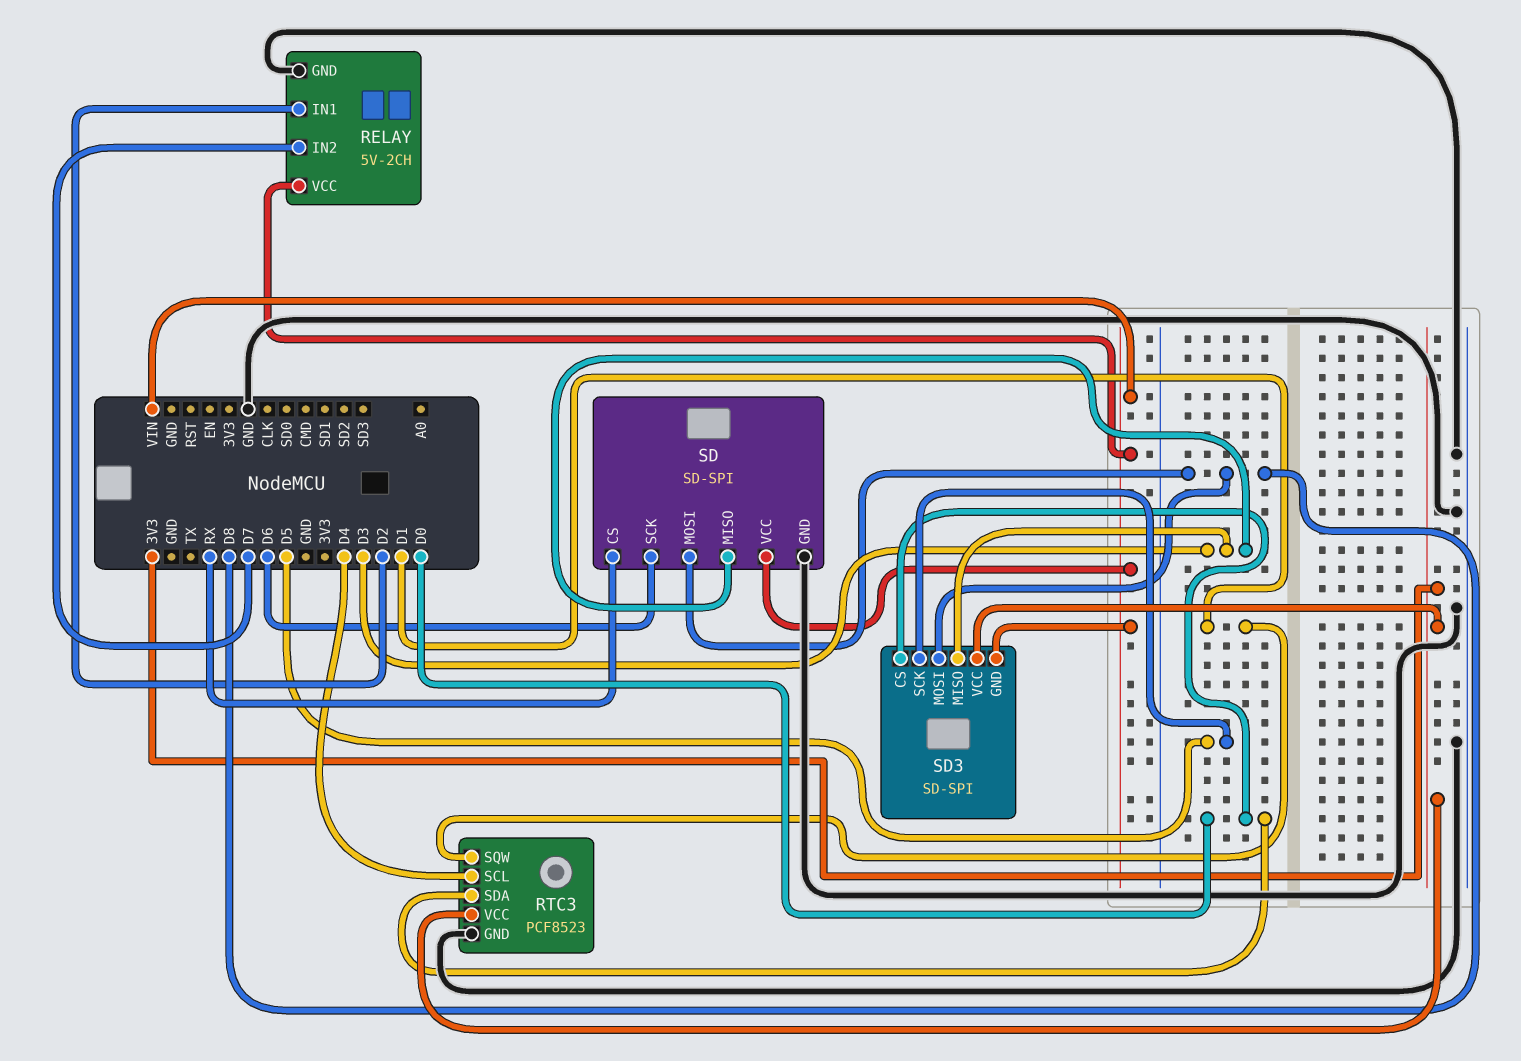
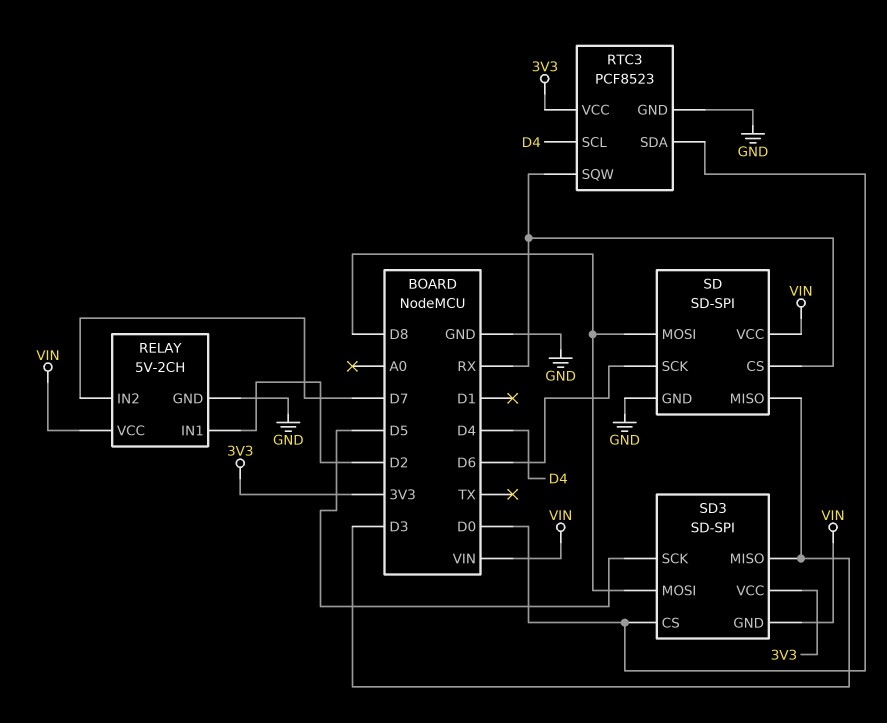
RTC3 pin SQW: D1 -> RX

